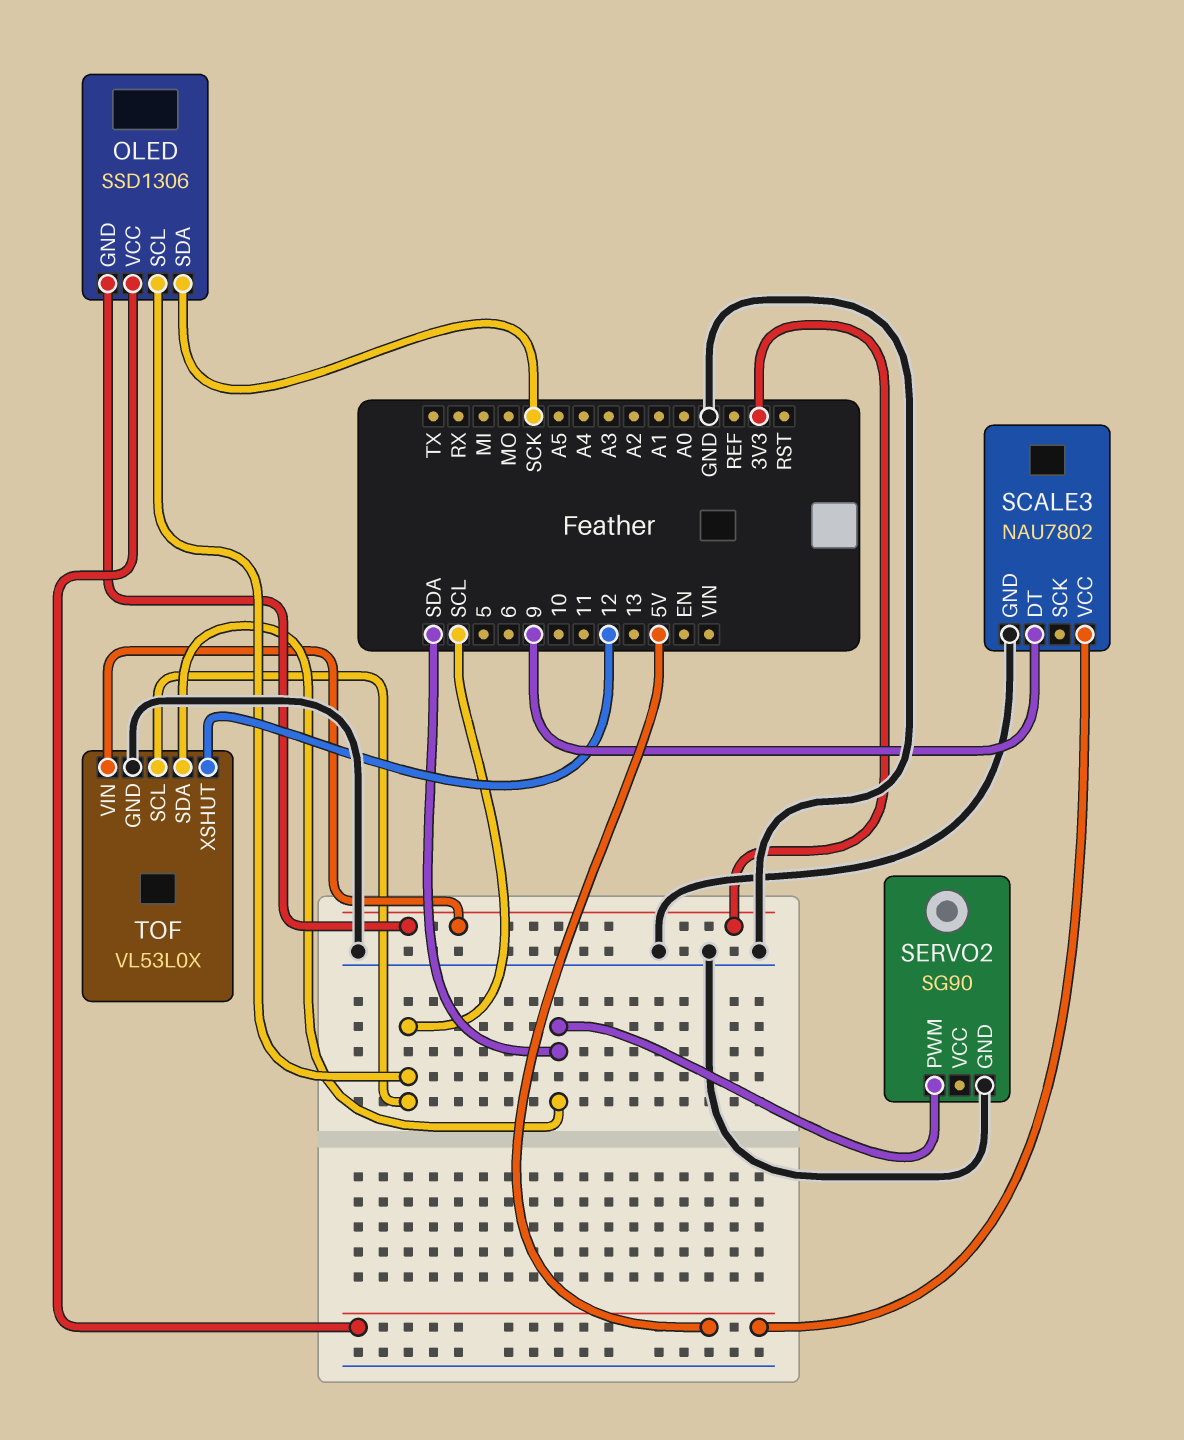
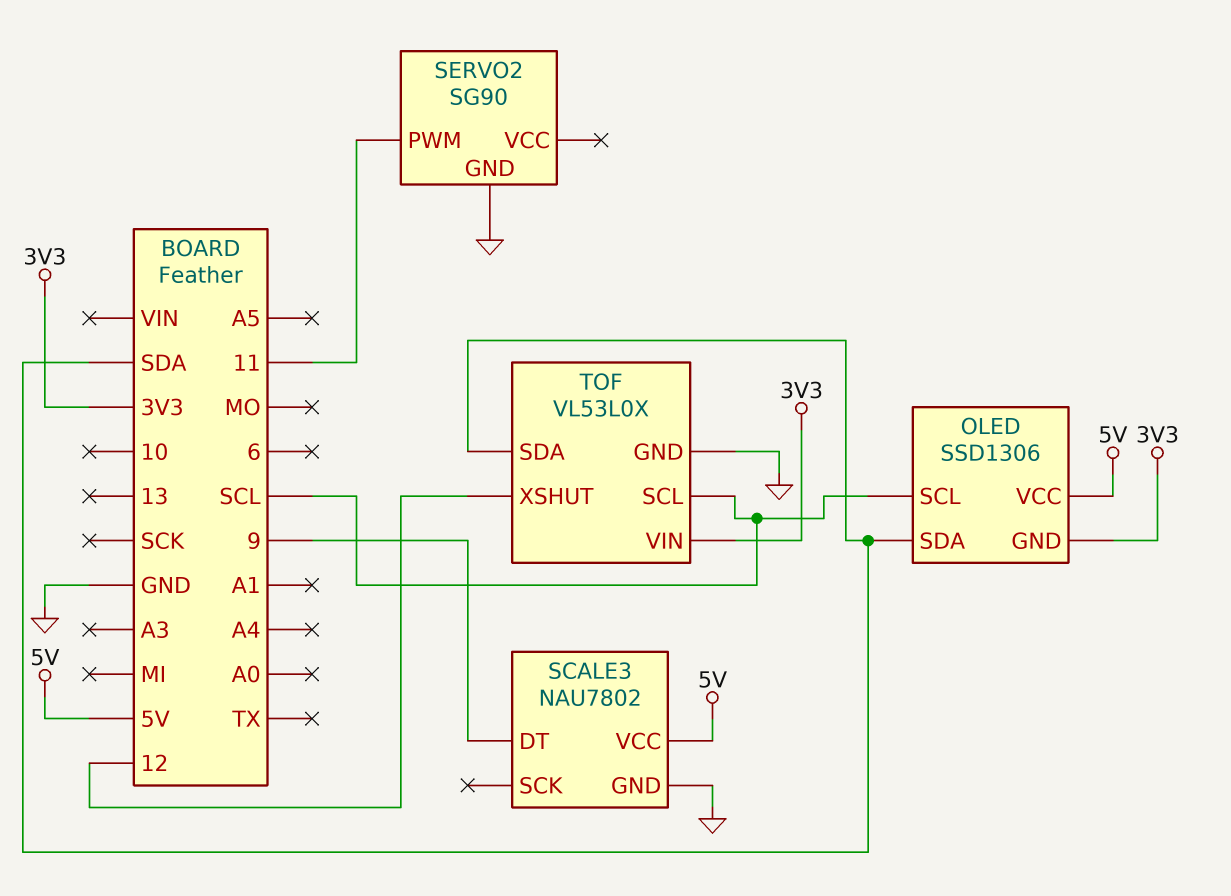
OLED pin SDA: SCK -> SDA
SERVO2 pin PWM: SDA -> 11

